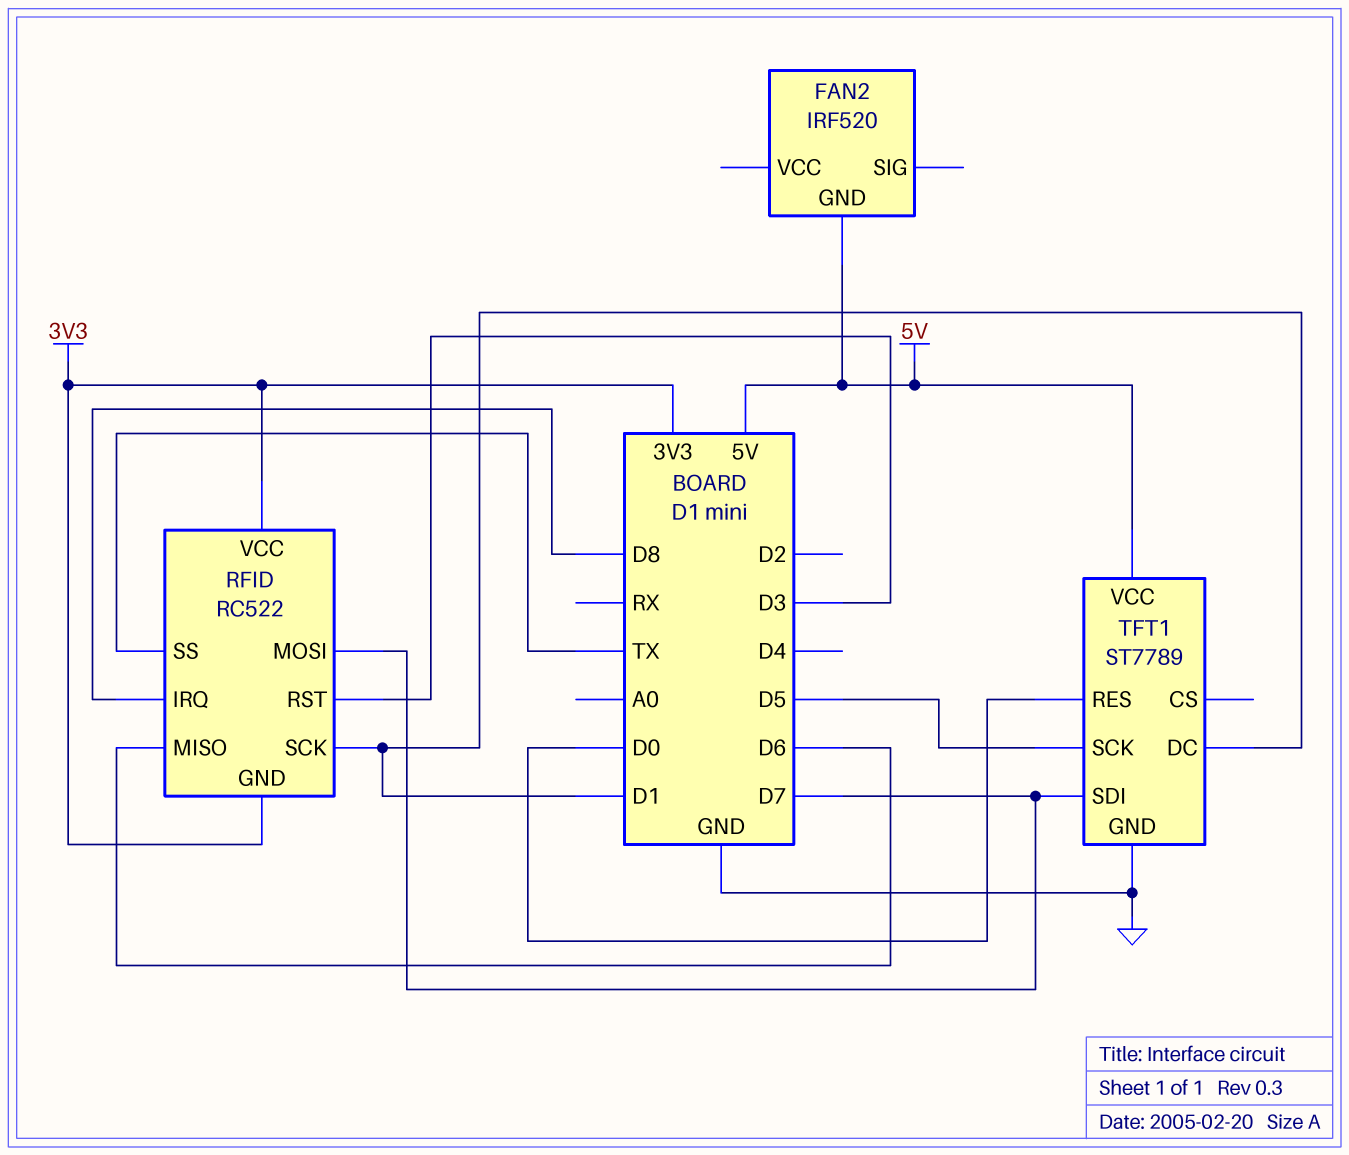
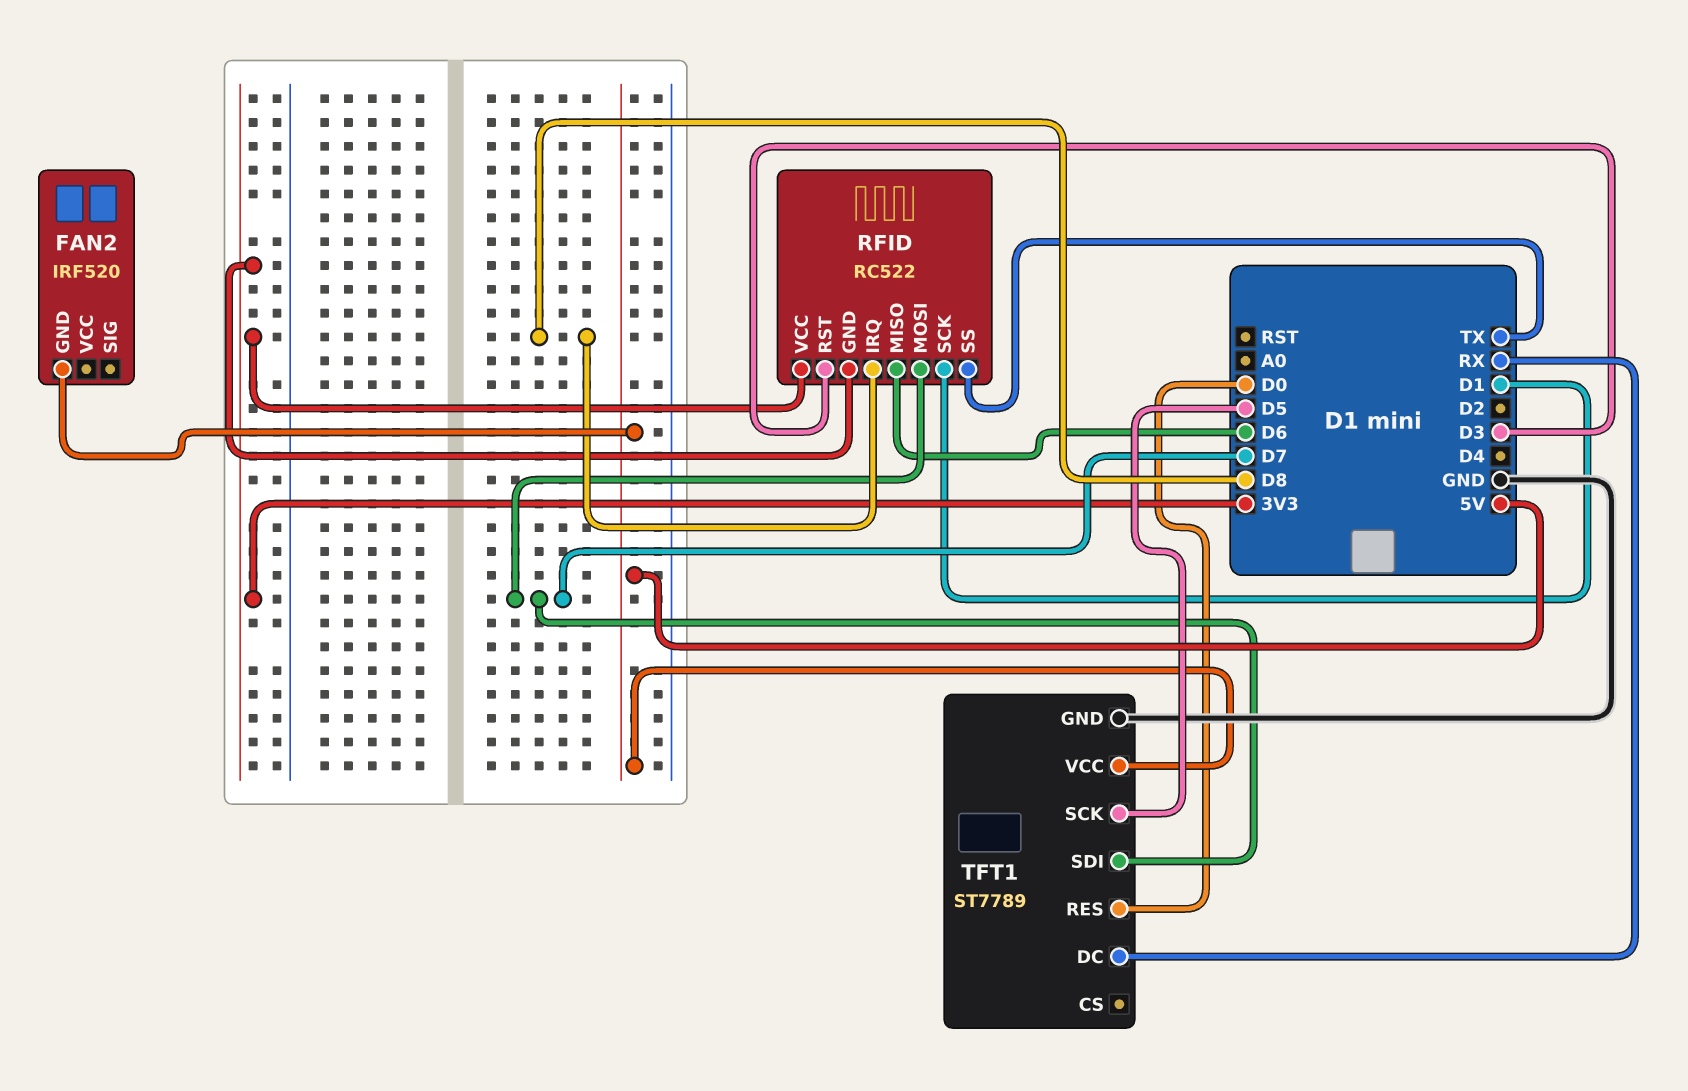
TFT1 pin DC: D1 -> RX

